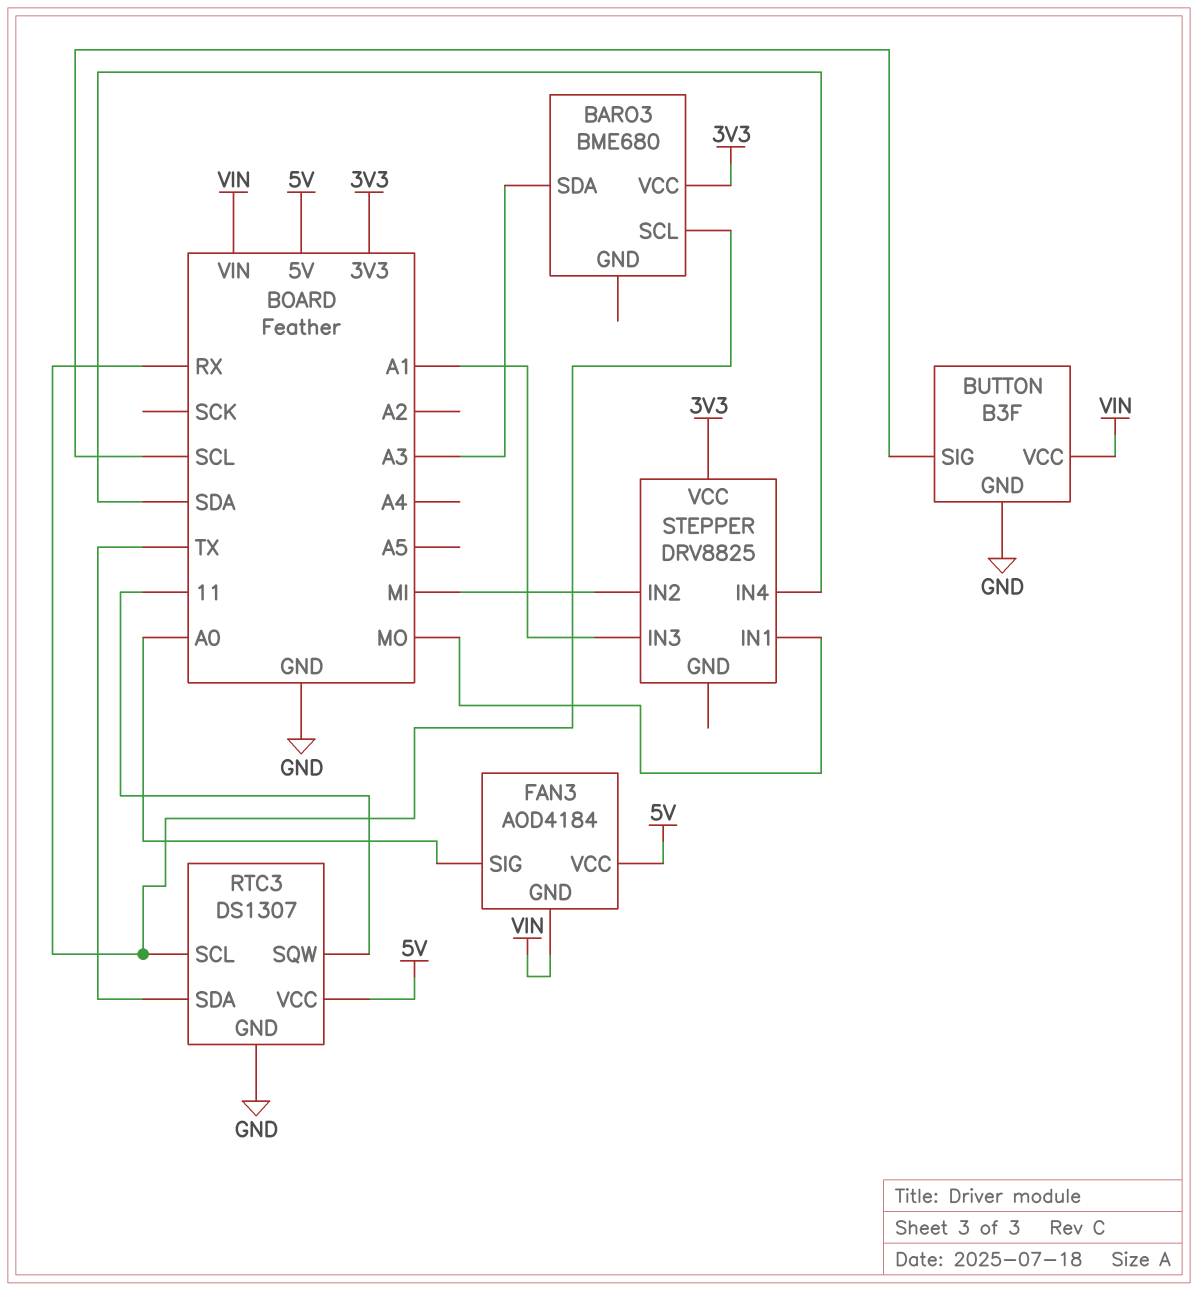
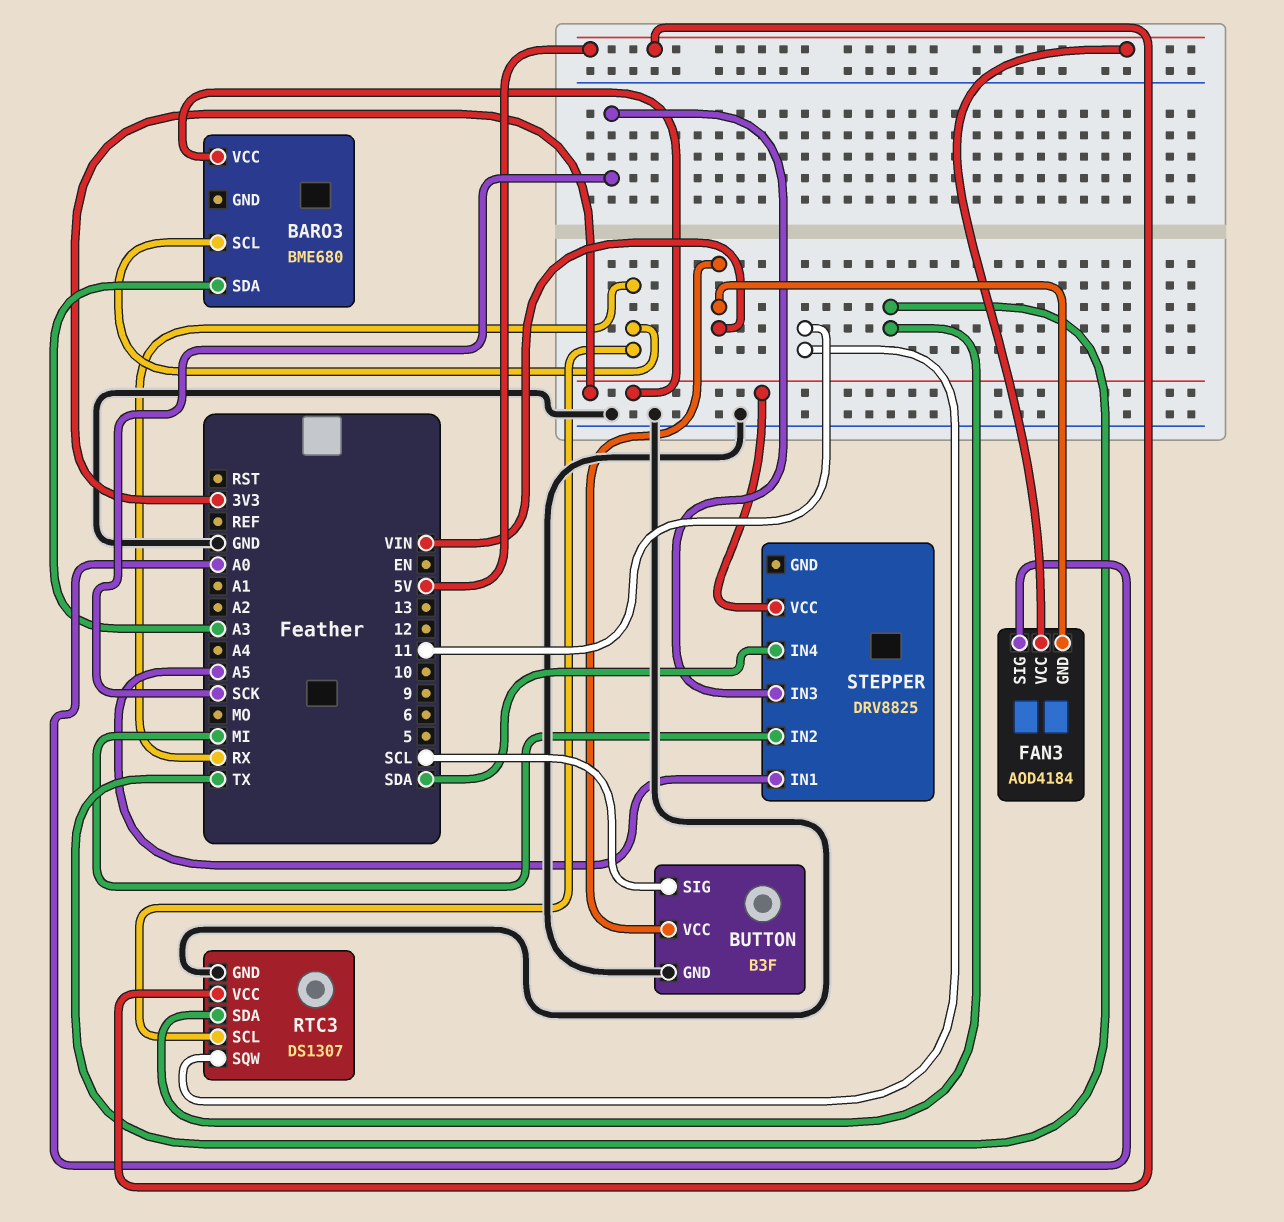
STEPPER pin IN1: MO -> A5
STEPPER pin IN3: A1 -> SCK

